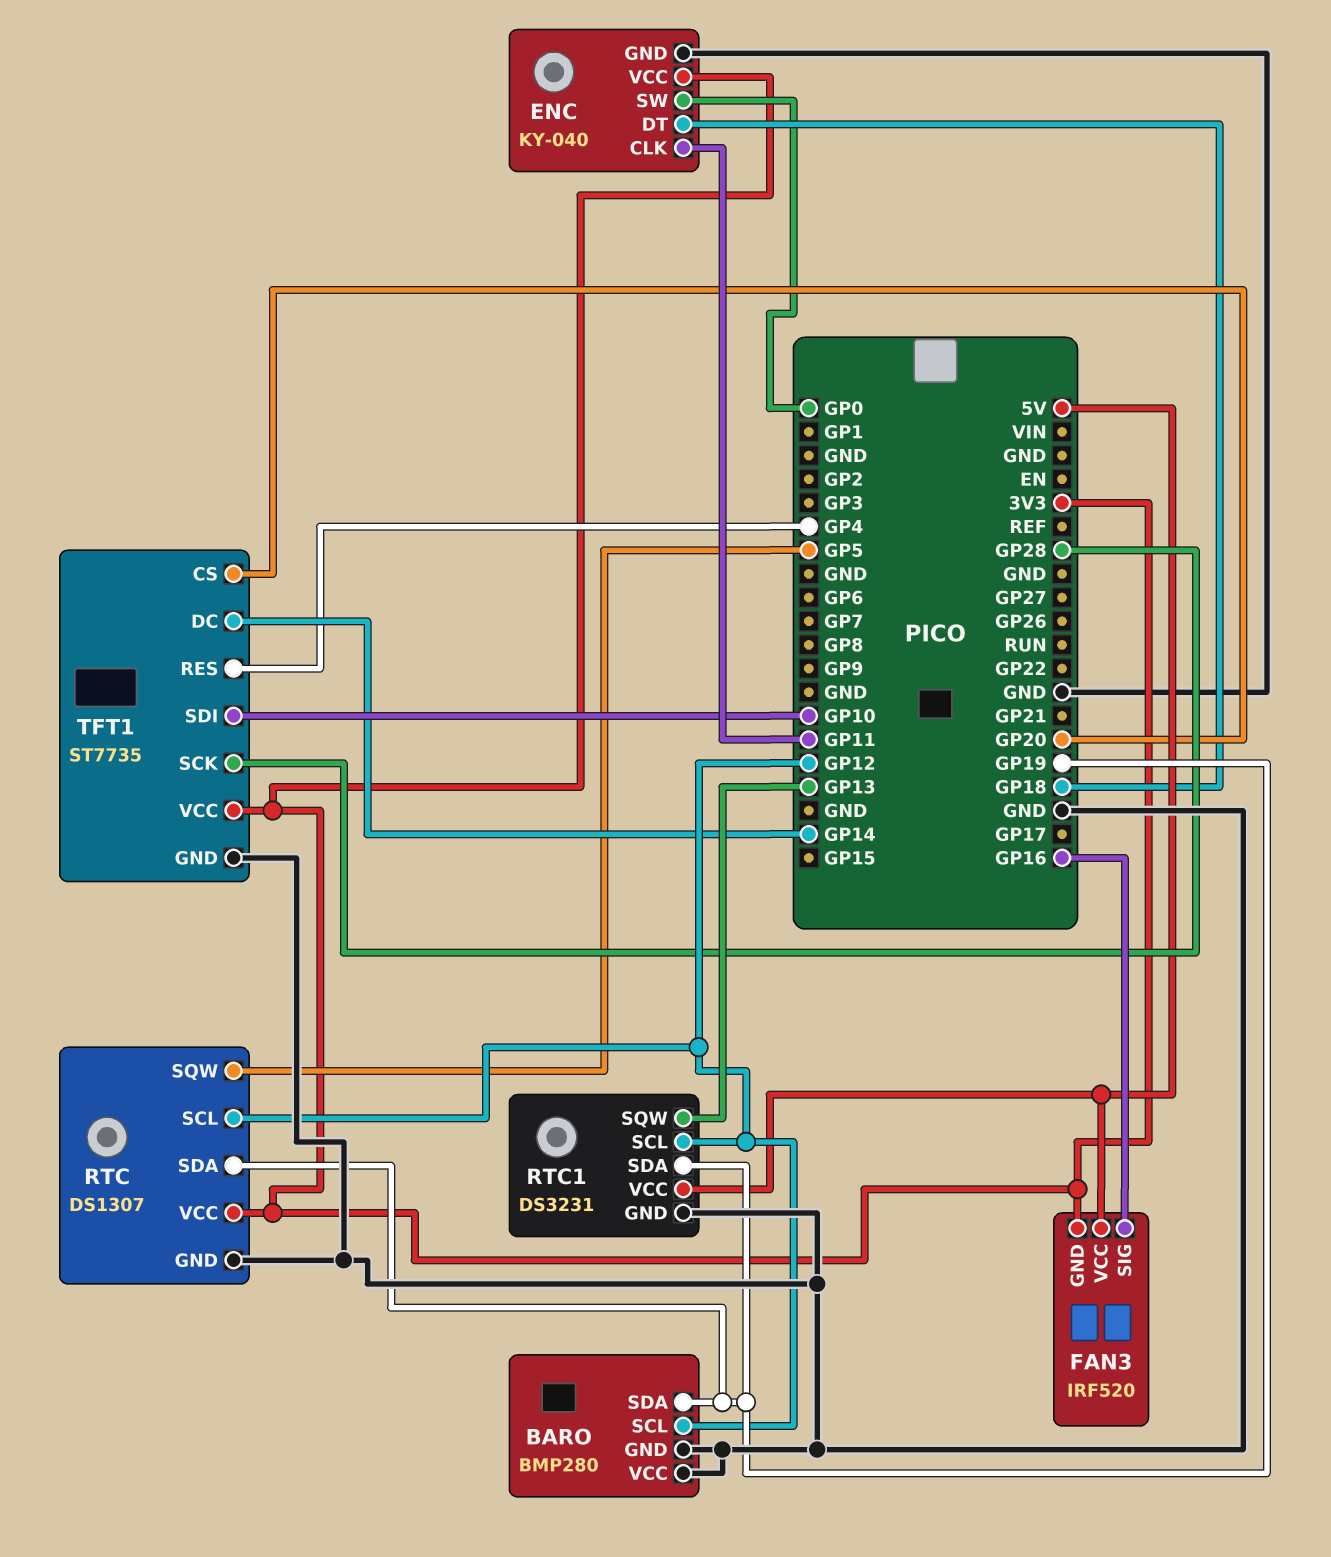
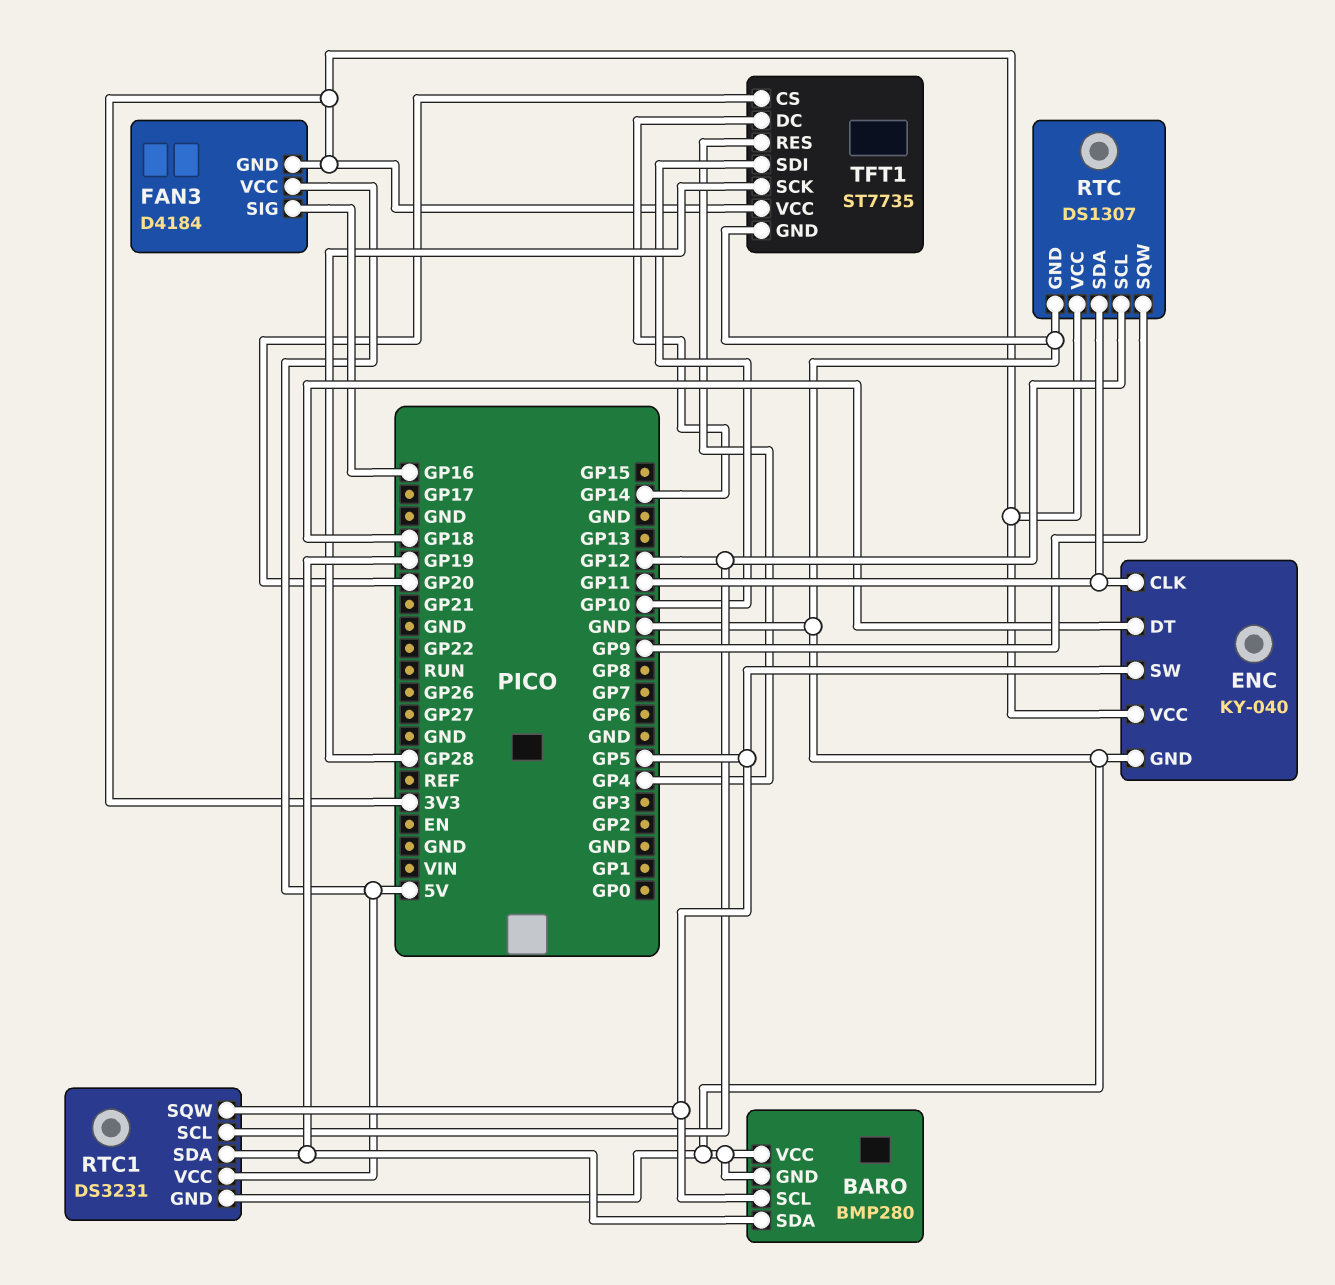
BARO pin SCL: GP12 -> GP5
ENC pin SW: GP0 -> GP5
FAN3: IRF520 -> D4184
RTC pin SDA: GP19 -> GP11
RTC pin SQW: GP5 -> GP9
RTC1 pin SQW: GP13 -> GP5

